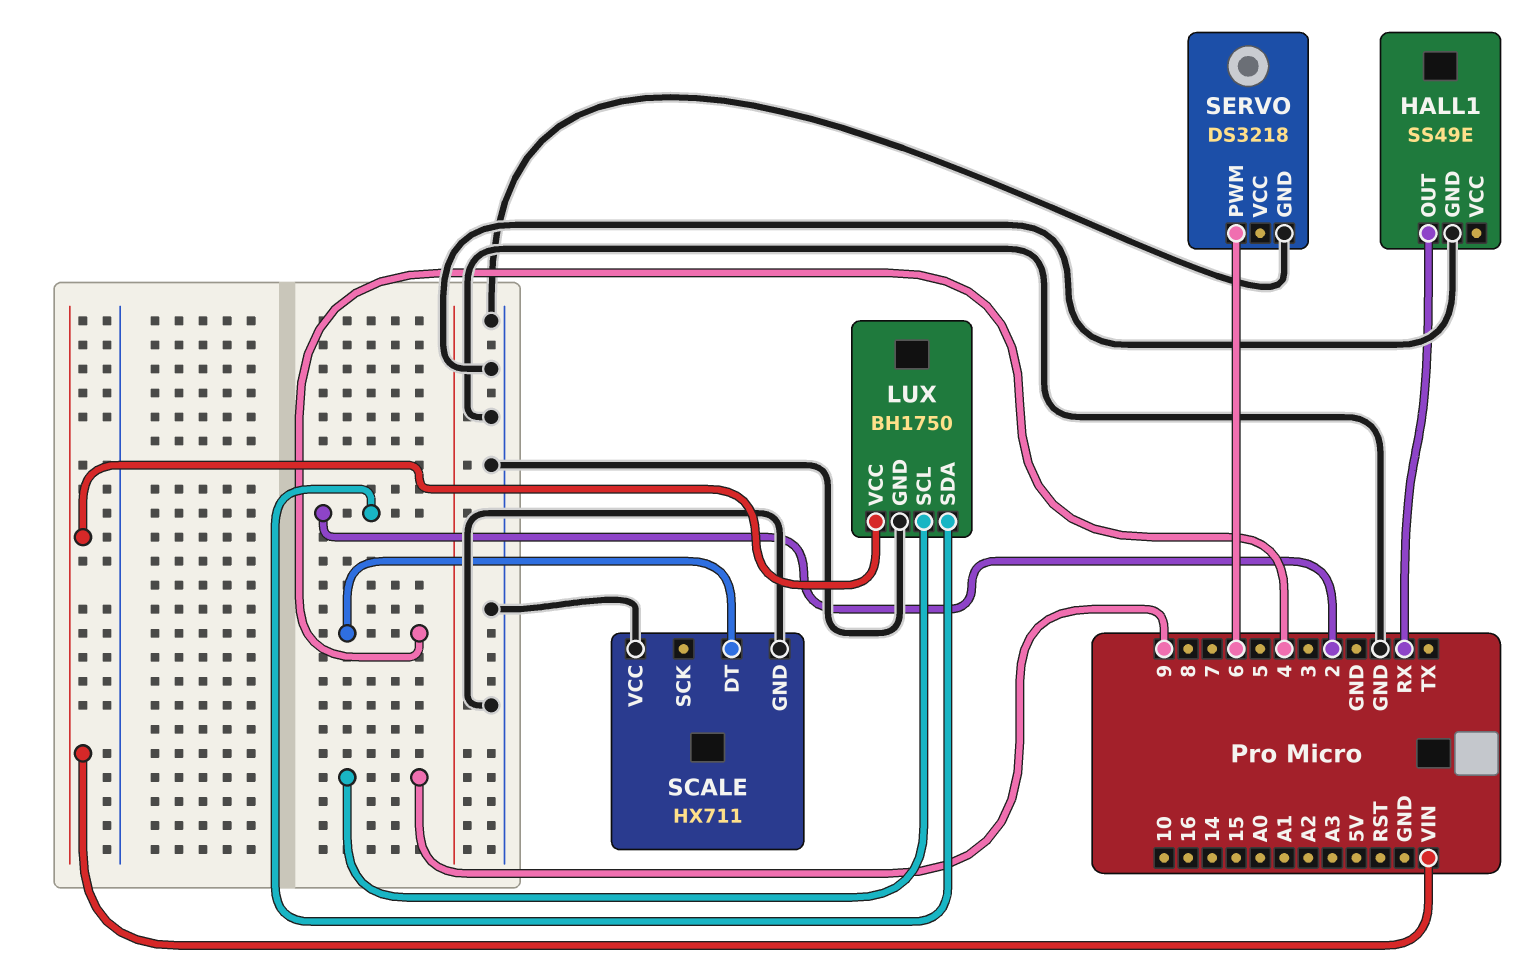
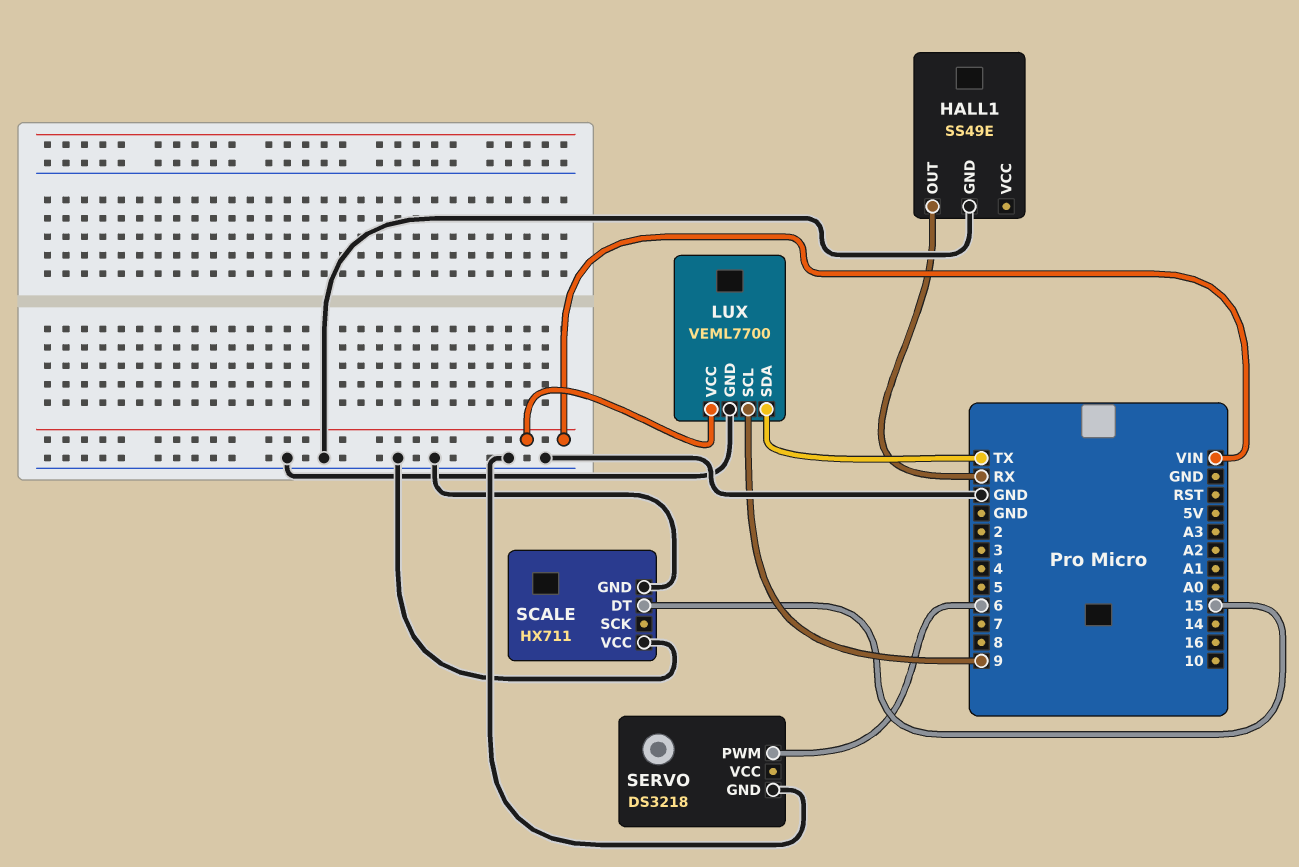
LUX: BH1750 -> VEML7700
LUX pin SDA: 2 -> TX
SCALE pin DT: 4 -> 15

